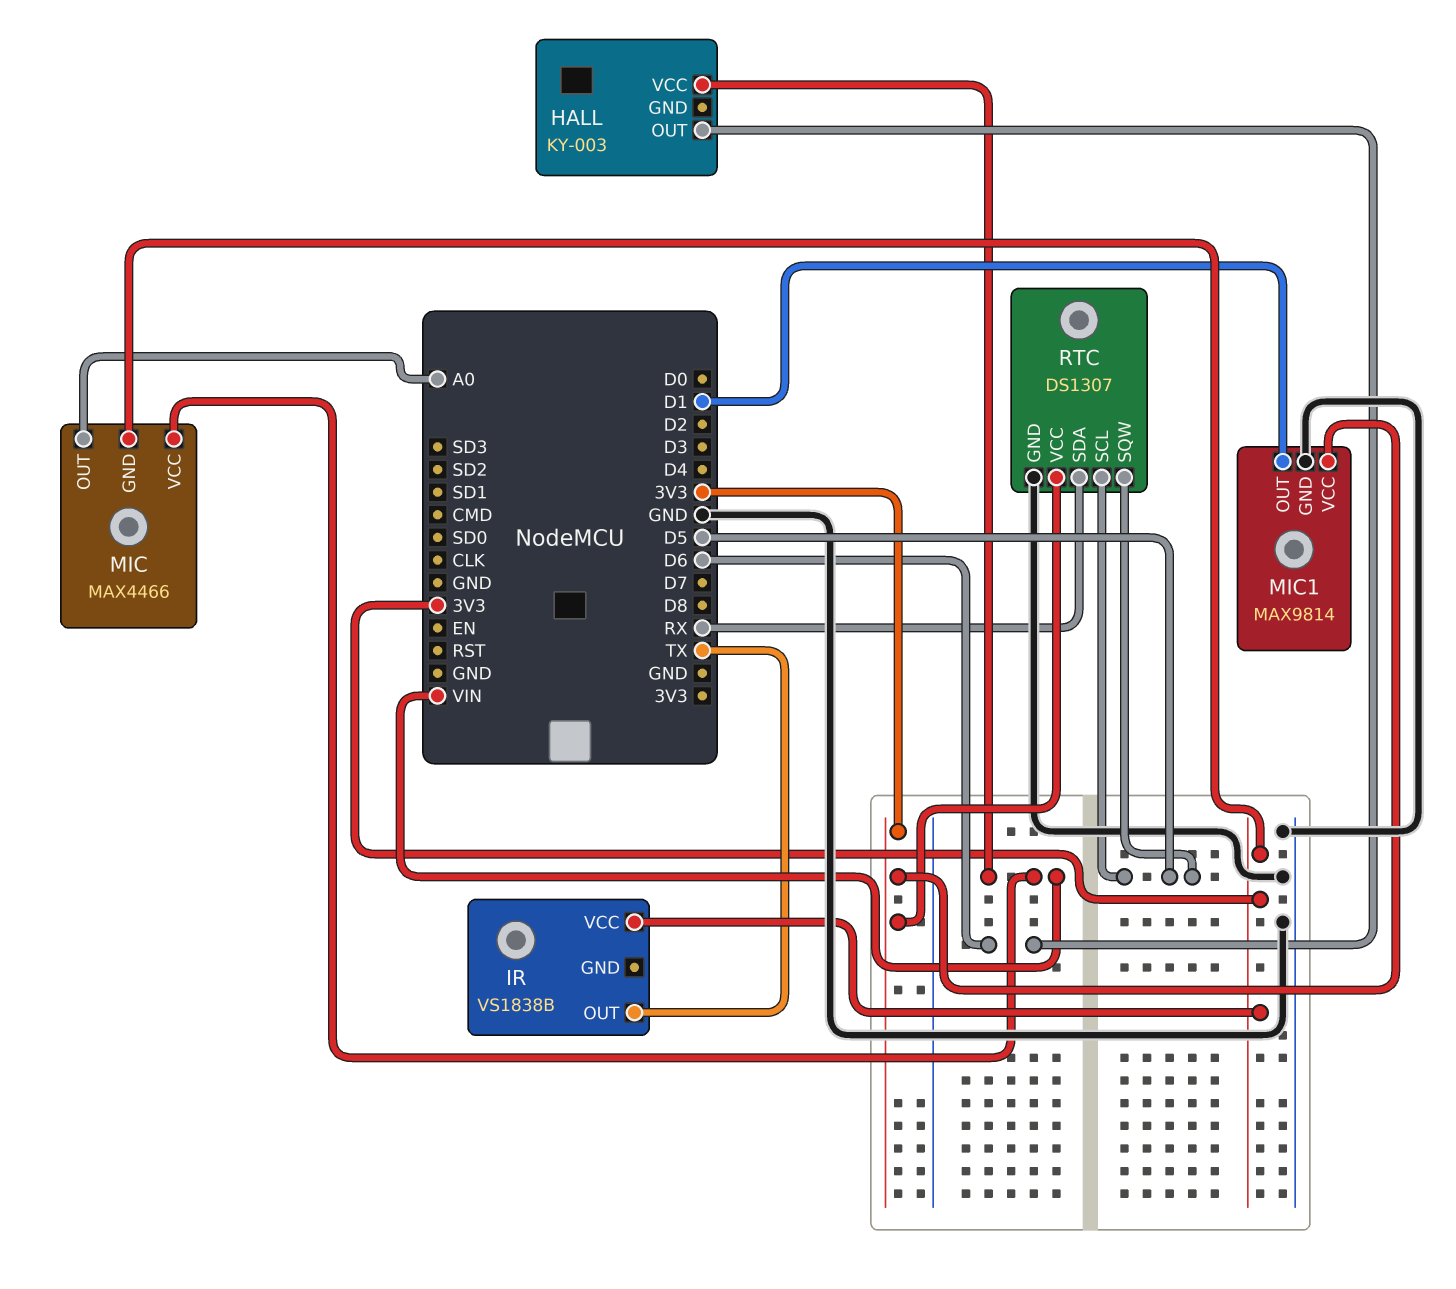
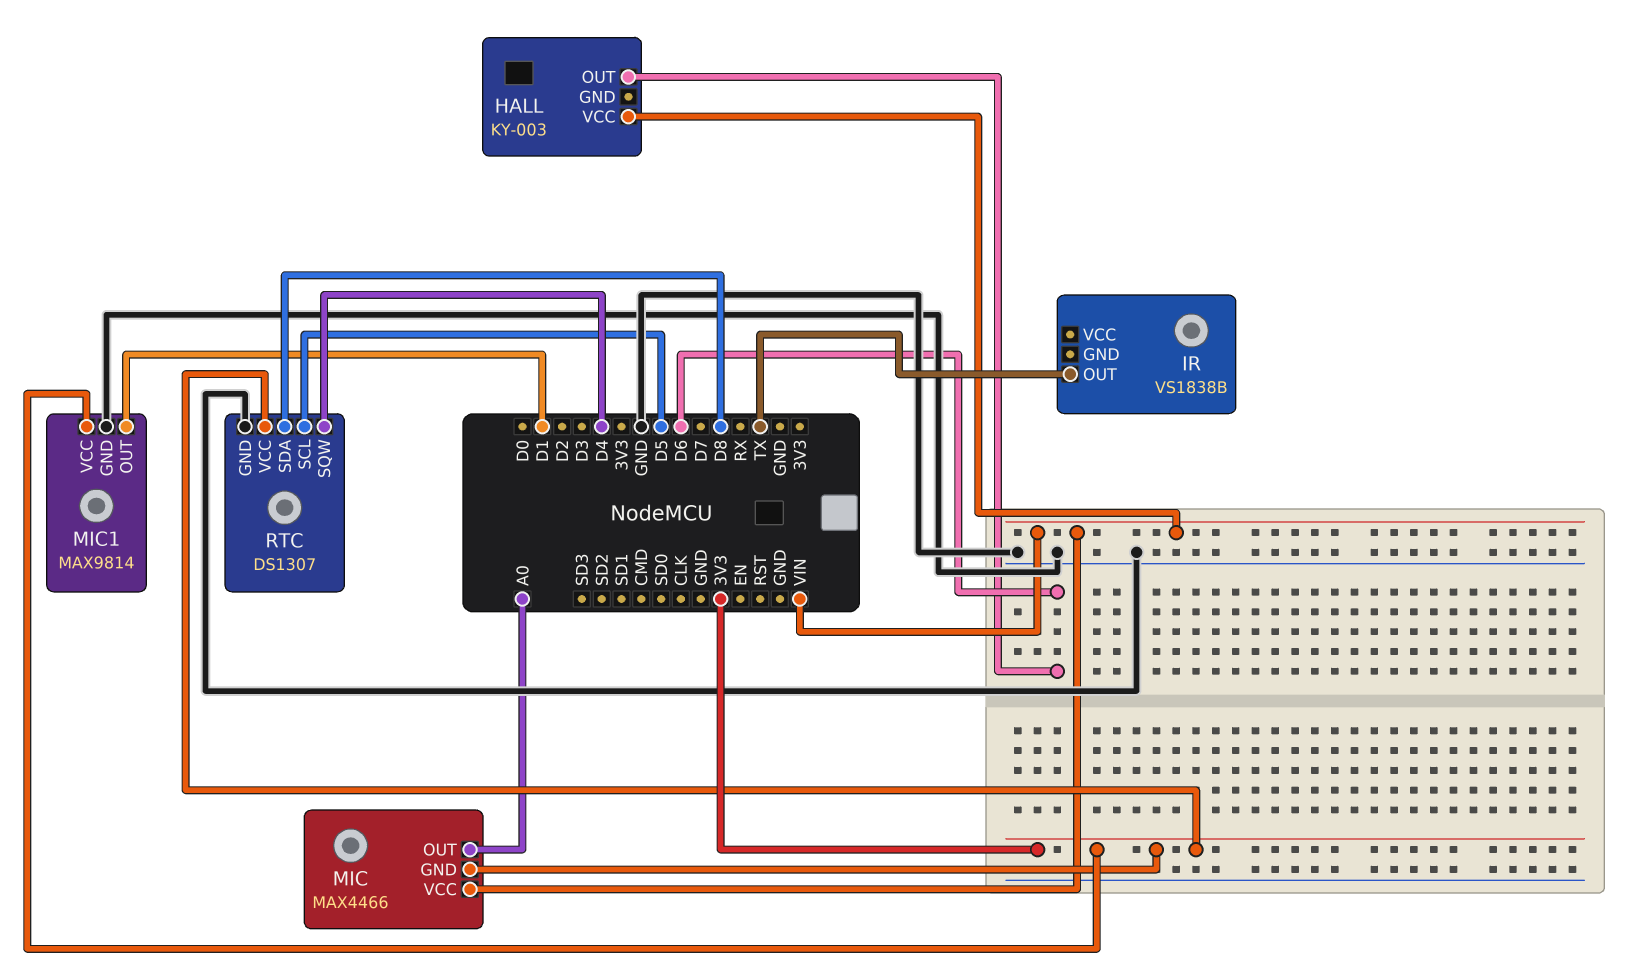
IR pin VCC: 3V3 -> none
RTC pin SDA: RX -> D8
RTC pin SQW: D5 -> D4

